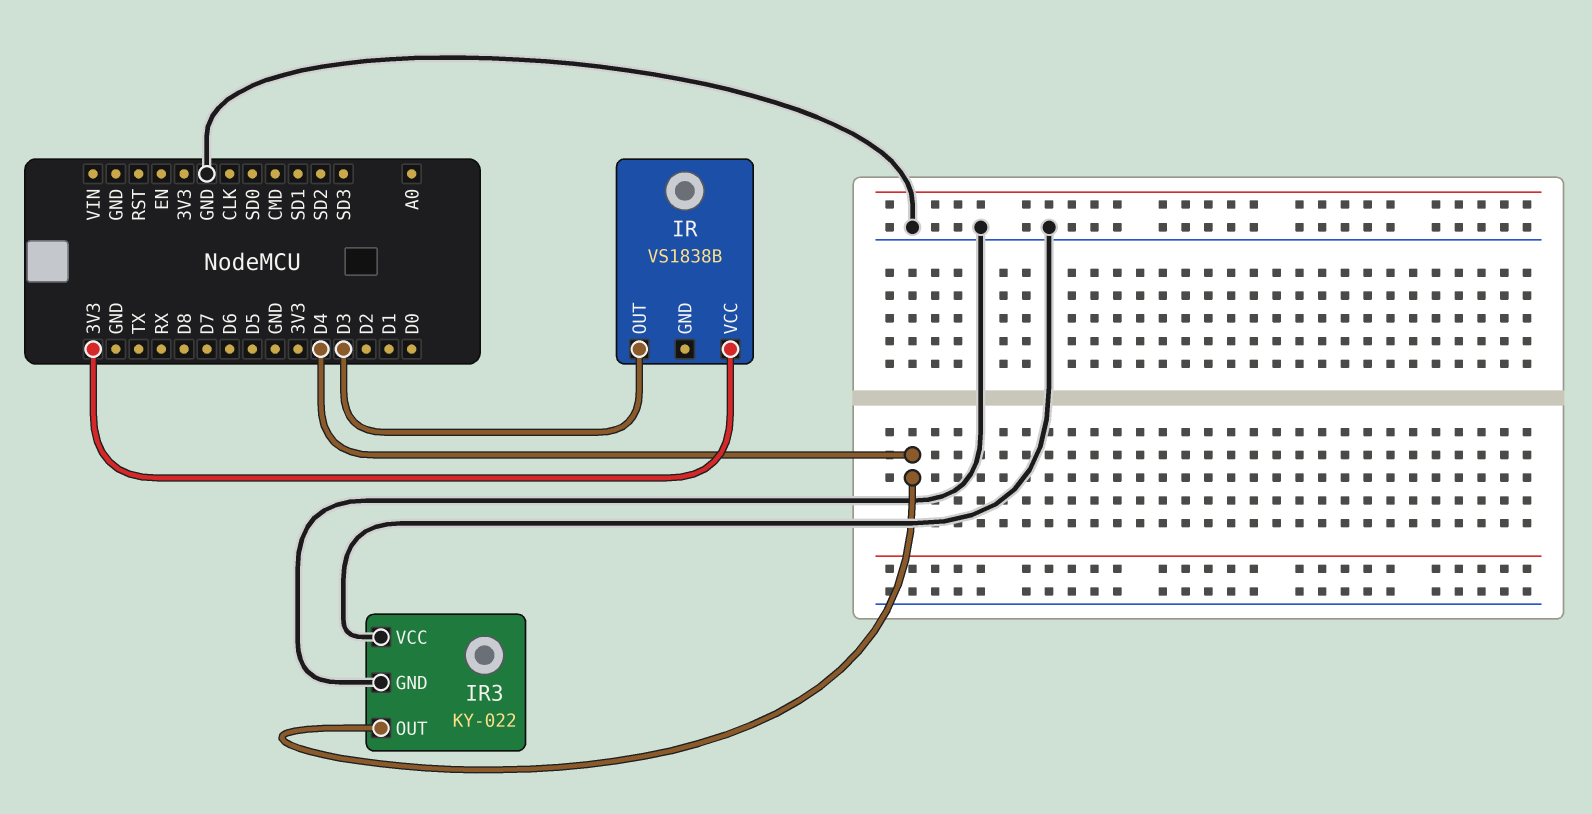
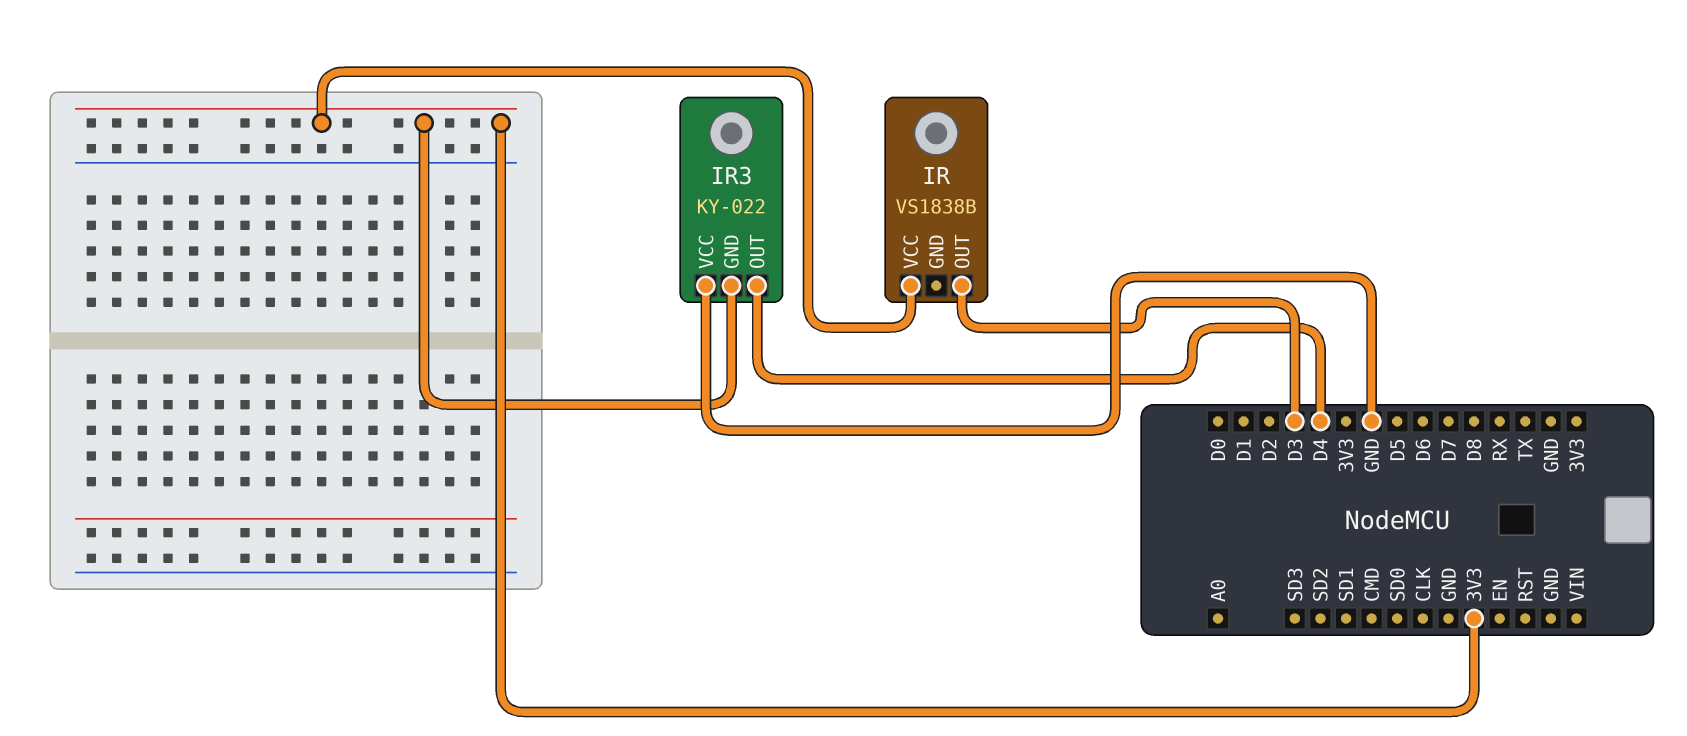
IR3 pin GND: GND -> 3V3

